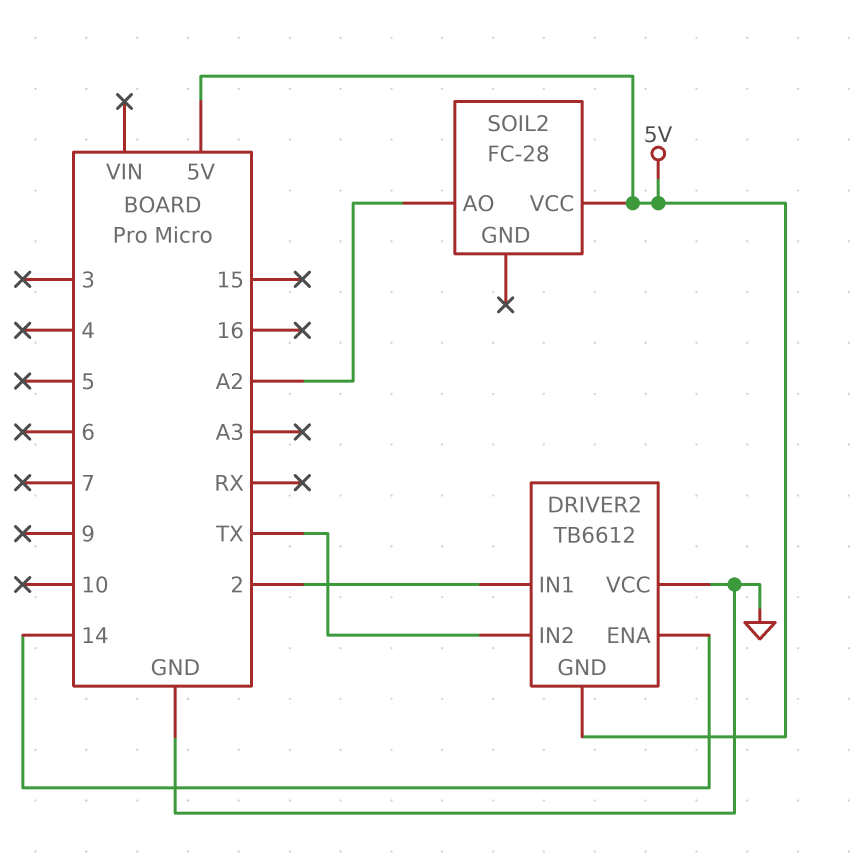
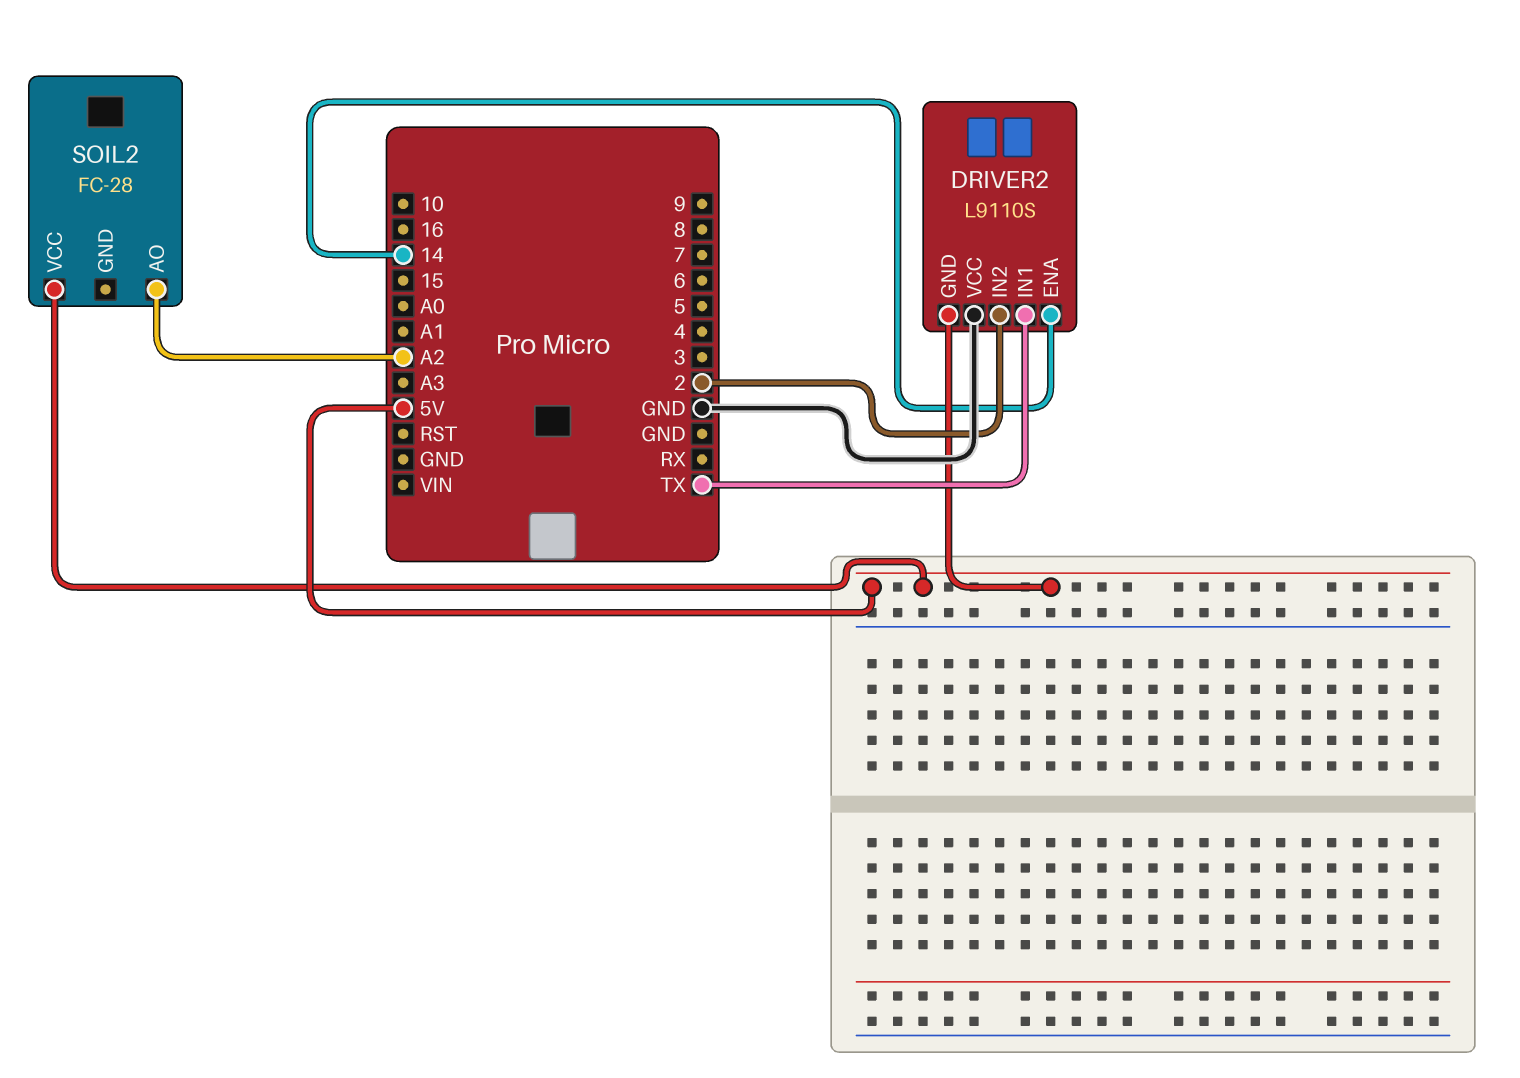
DRIVER2: TB6612 -> L9110S
DRIVER2 pin IN1: 2 -> TX
DRIVER2 pin IN2: TX -> 2

